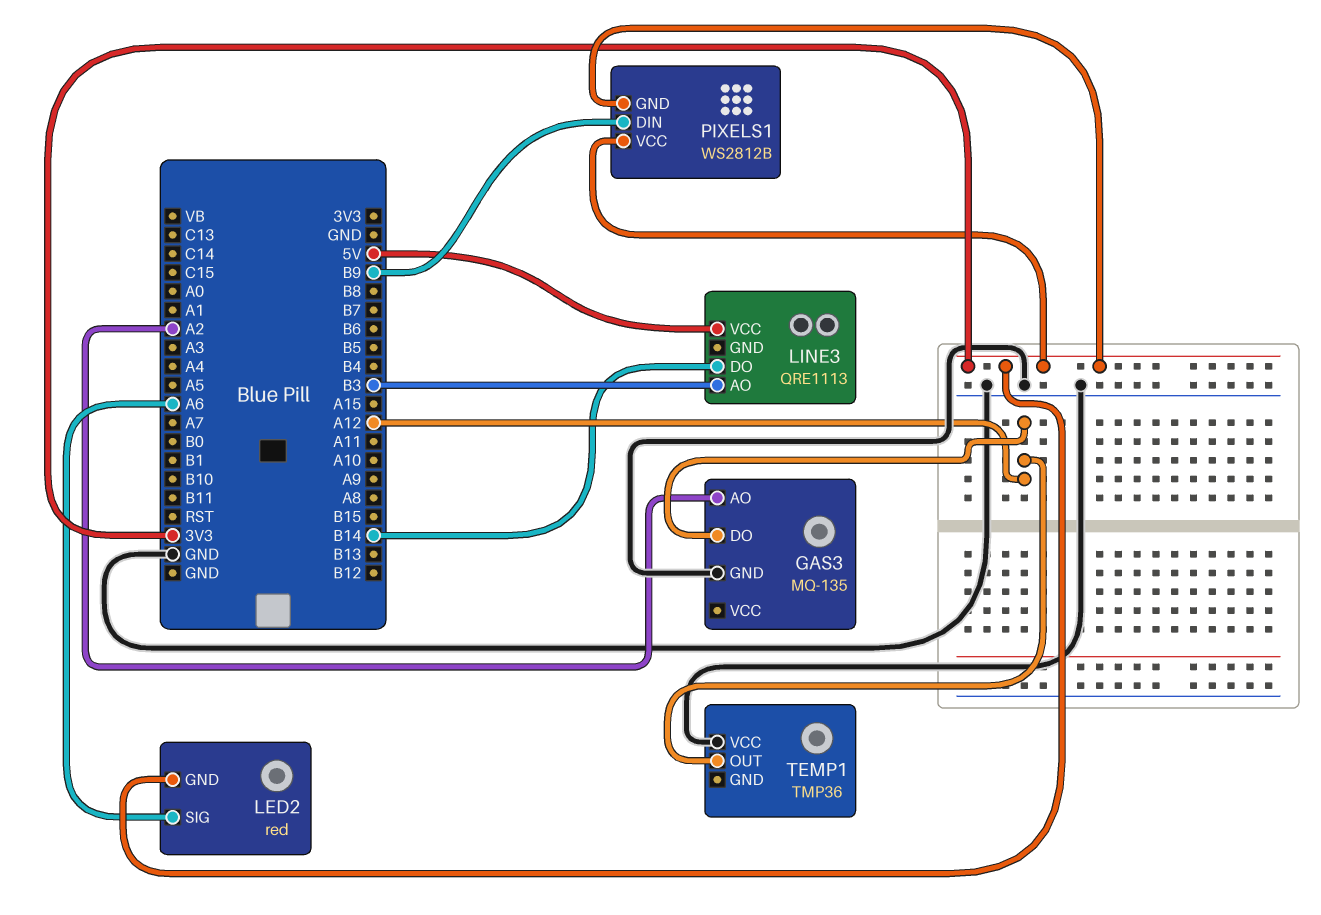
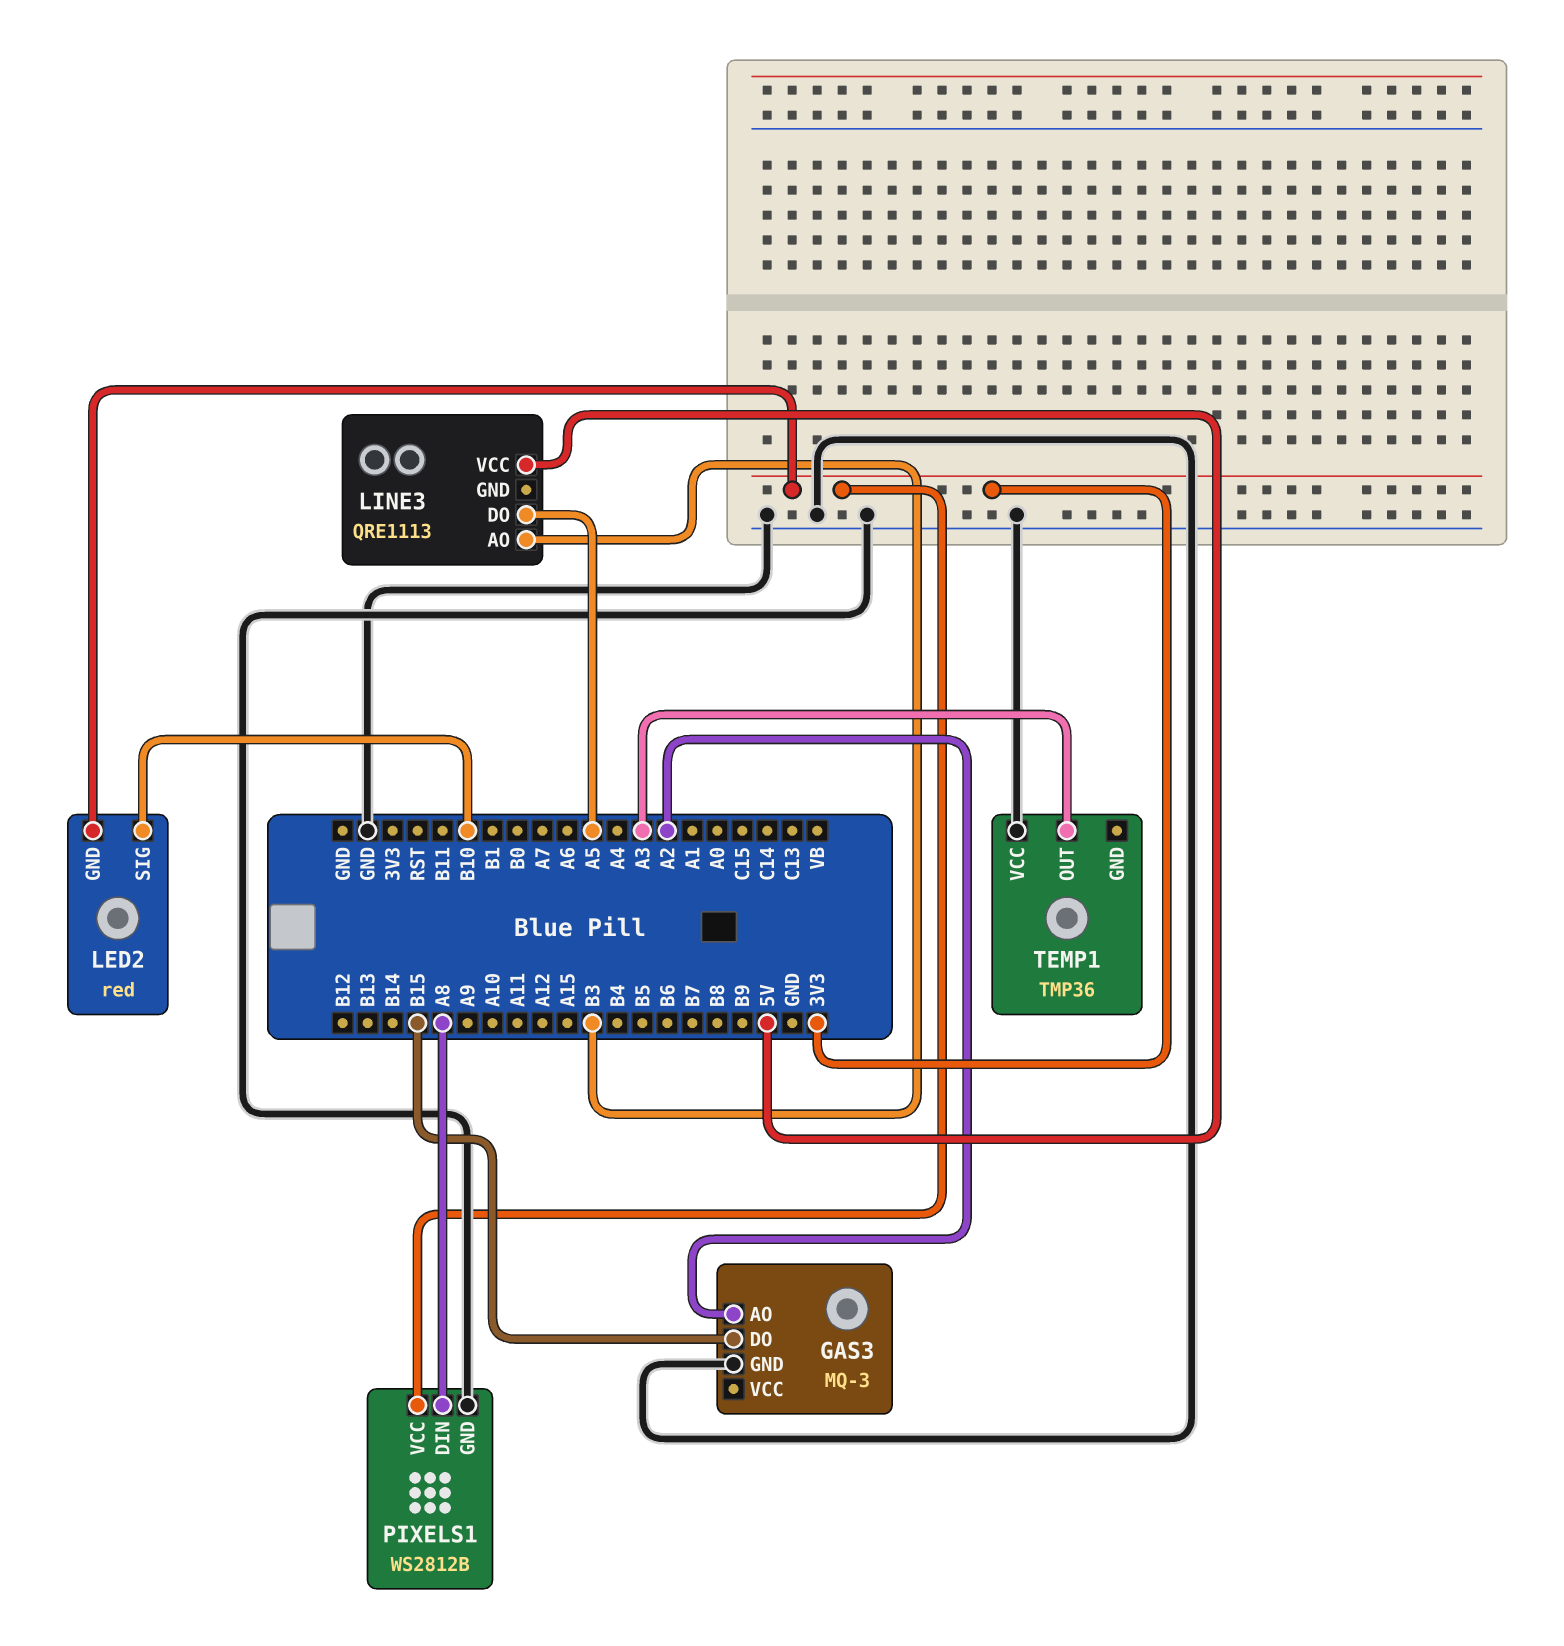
GAS3: MQ-135 -> MQ-3
GAS3 pin DO: A12 -> B15
LED2 pin SIG: A6 -> B10
LINE3 pin DO: B14 -> A5
PIXELS1 pin DIN: B9 -> A8
PIXELS1 pin GND: 3V3 -> GND
TEMP1 pin OUT: A12 -> A3

